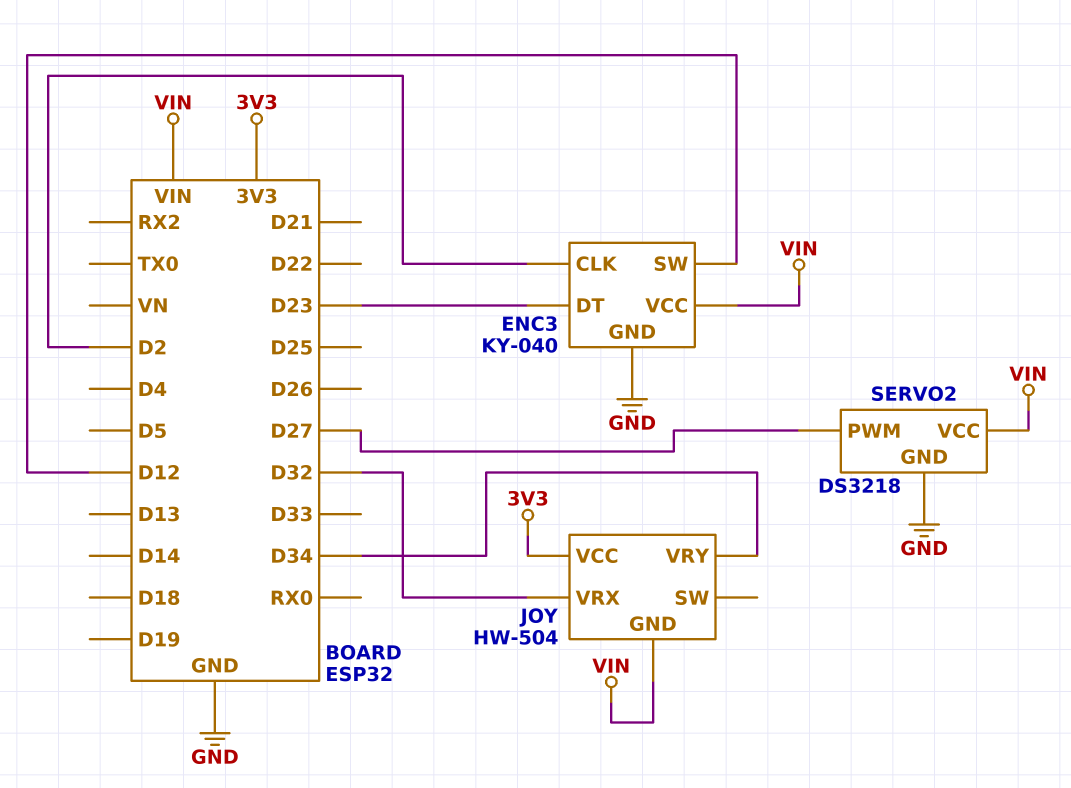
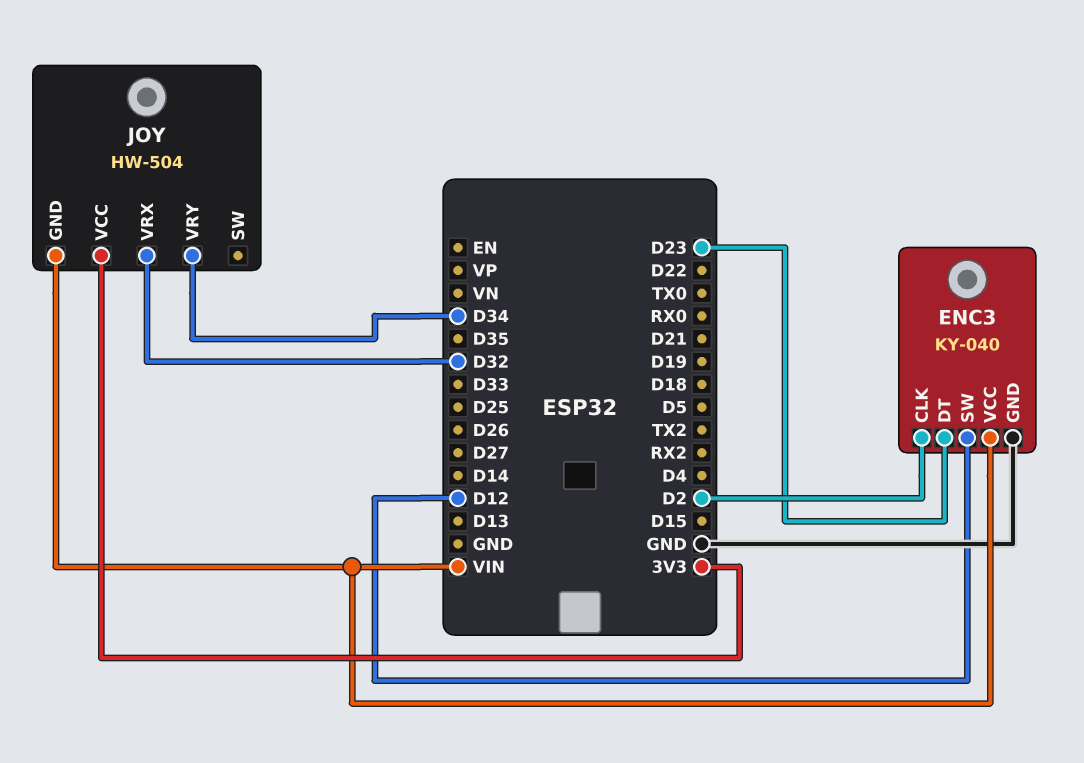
SERVO2: DS3218 -> none
SERVO2 pin GND: GND -> none
SERVO2 pin PWM: D27 -> none
SERVO2 pin VCC: VIN -> none

